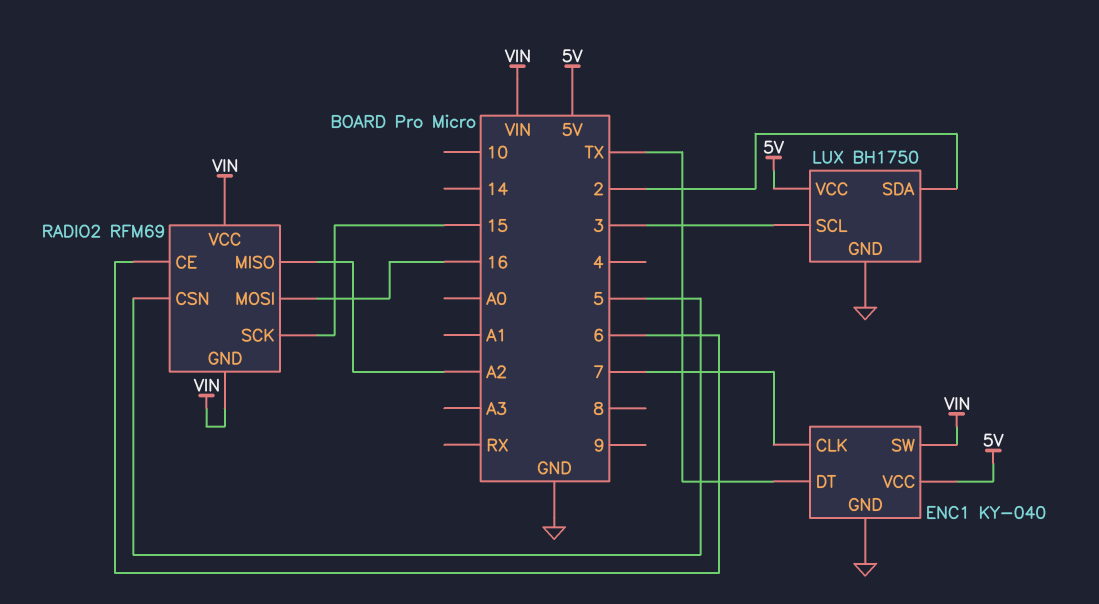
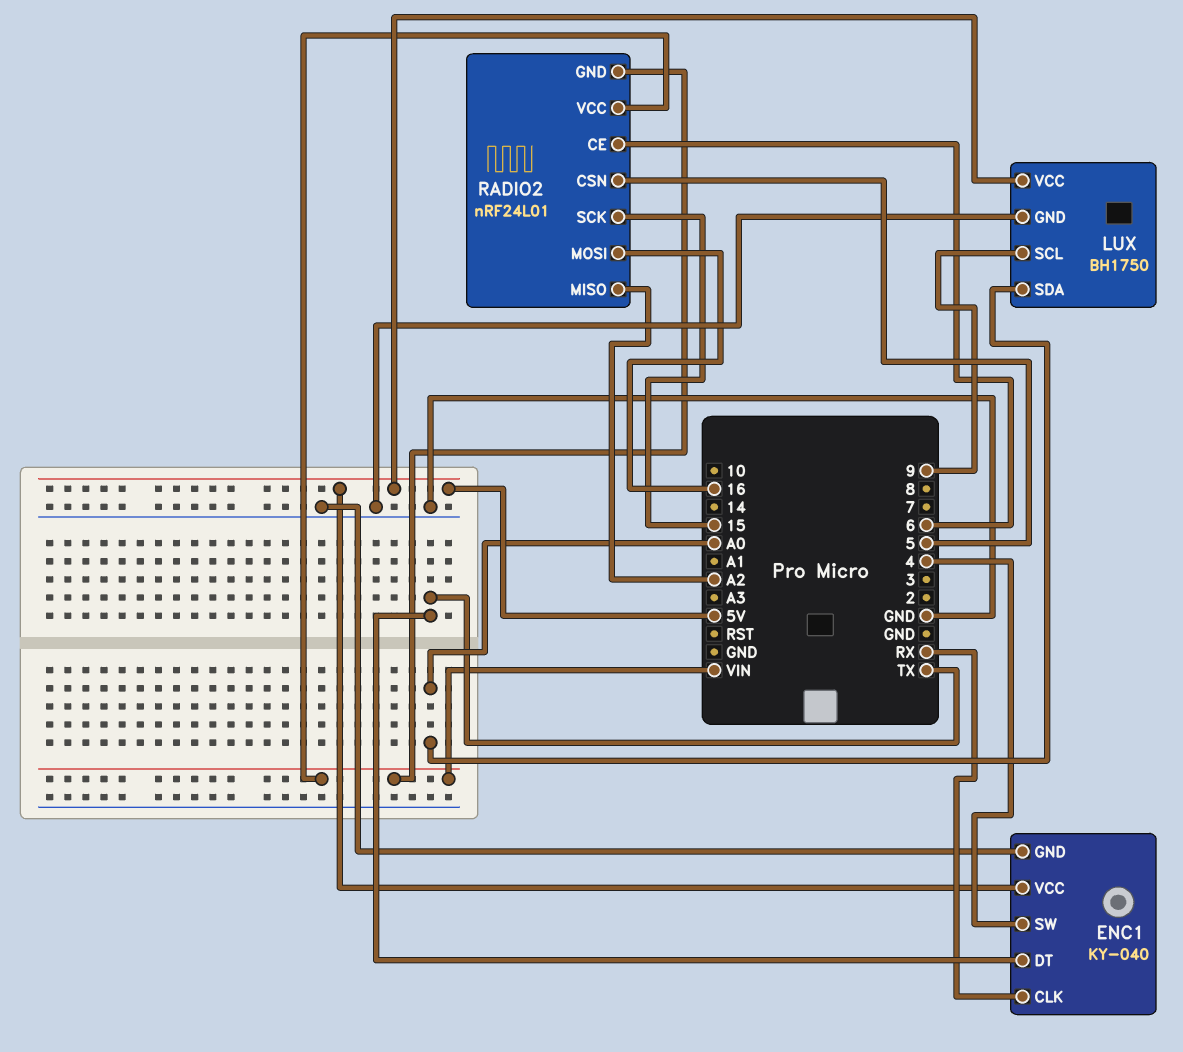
ENC1 pin CLK: 7 -> RX
ENC1 pin SW: VIN -> 4
LUX pin SCL: 3 -> 9
LUX pin SDA: 2 -> A0
RADIO2: RFM69 -> nRF24L01

